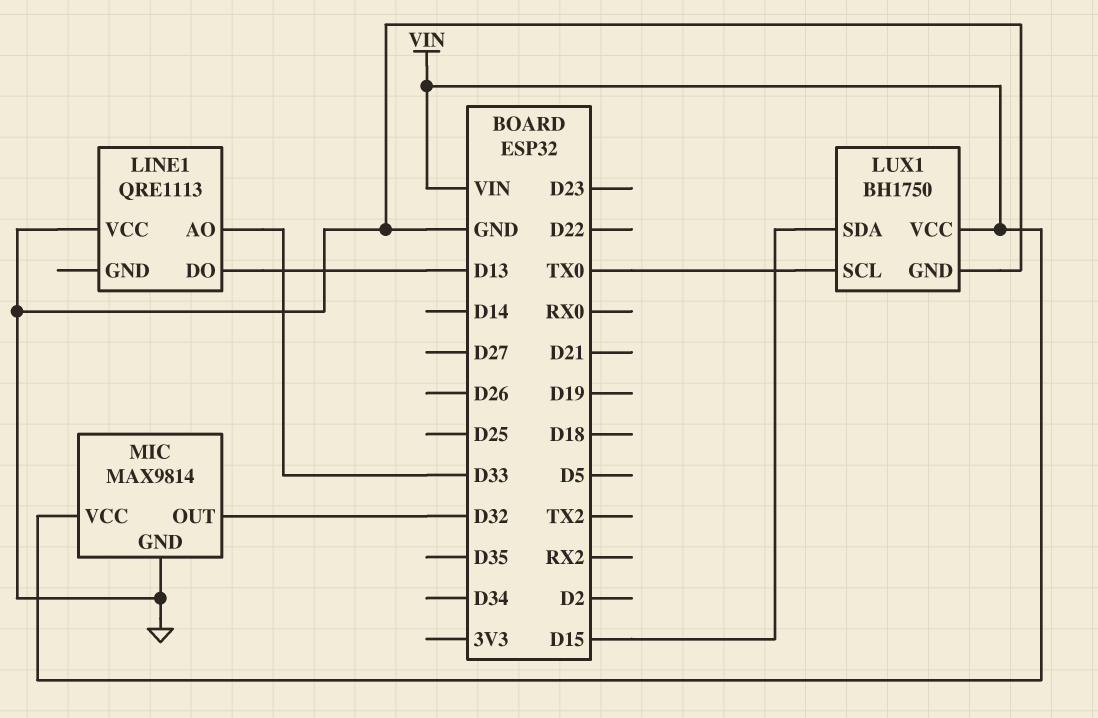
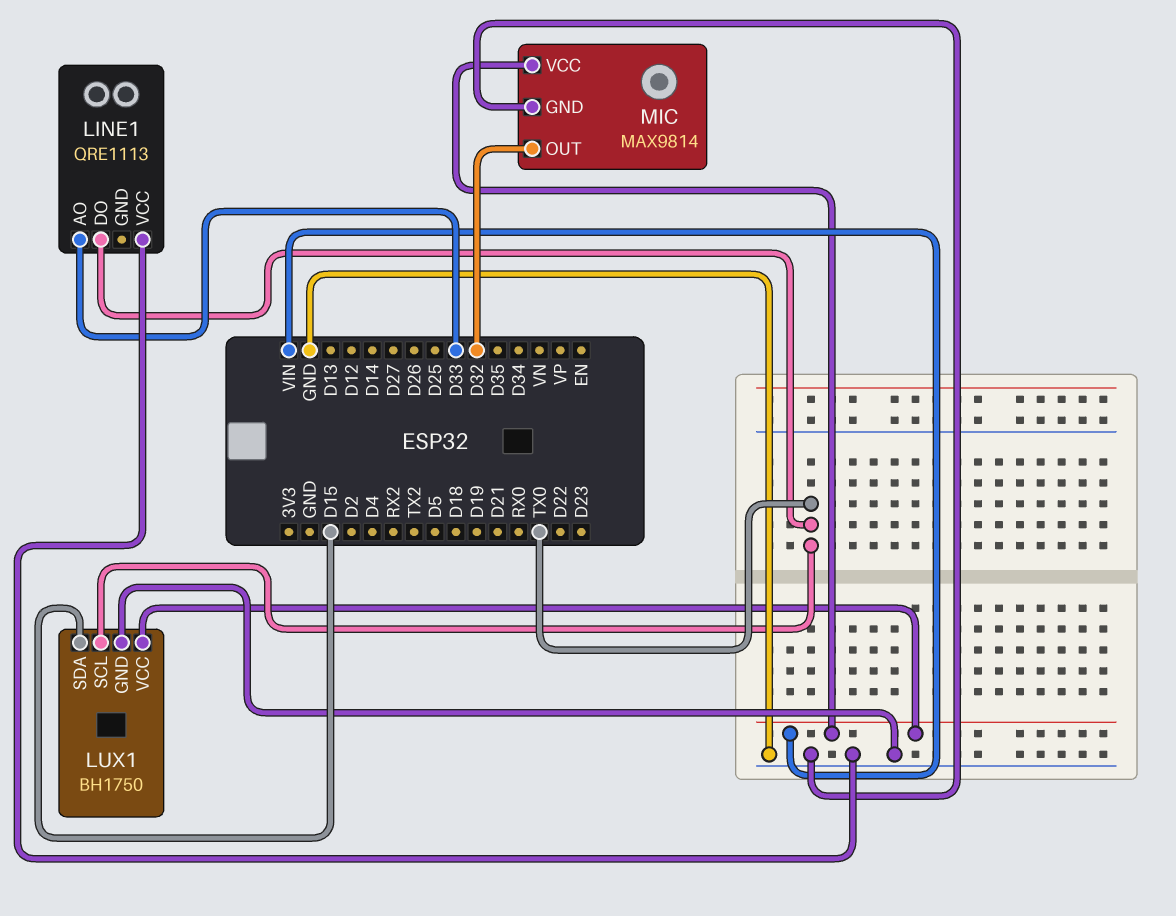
LINE1 pin DO: D13 -> TX0

